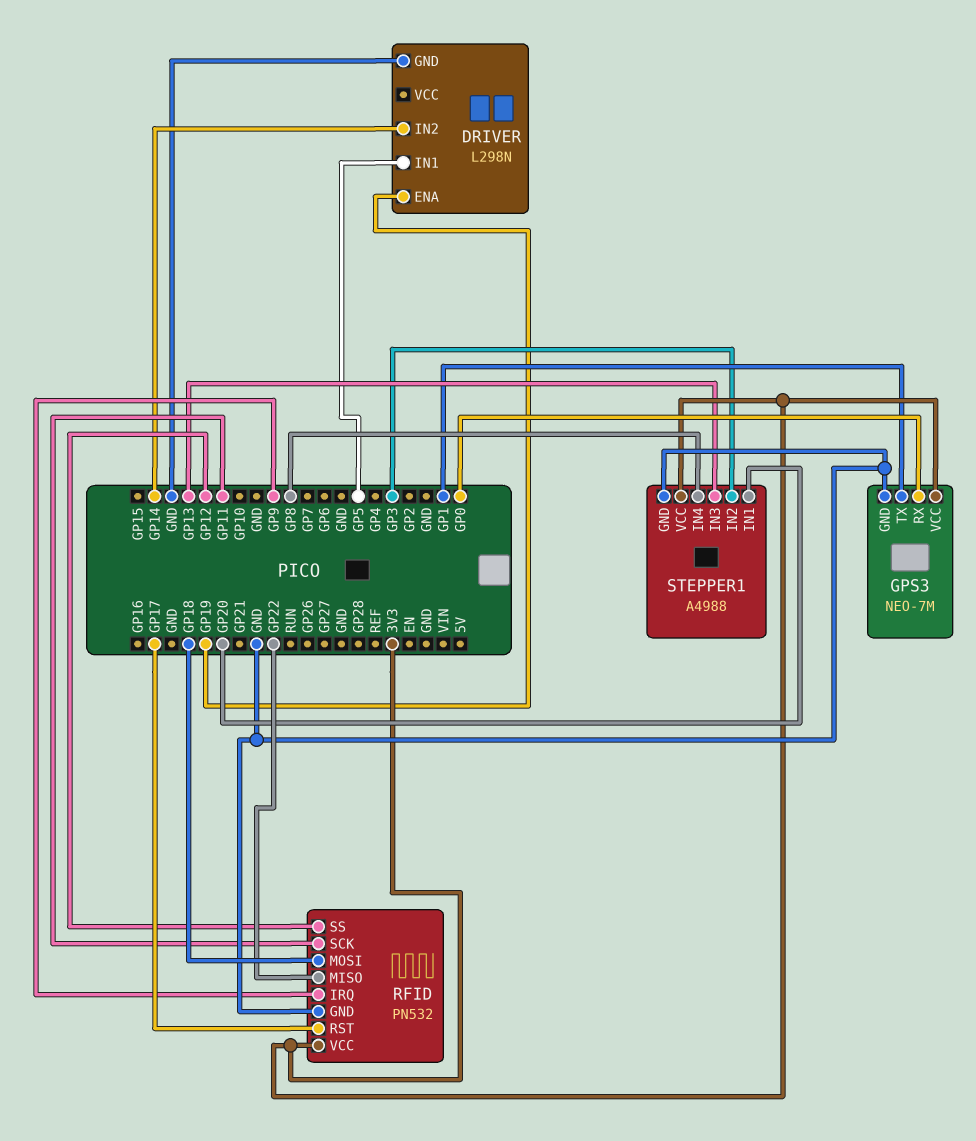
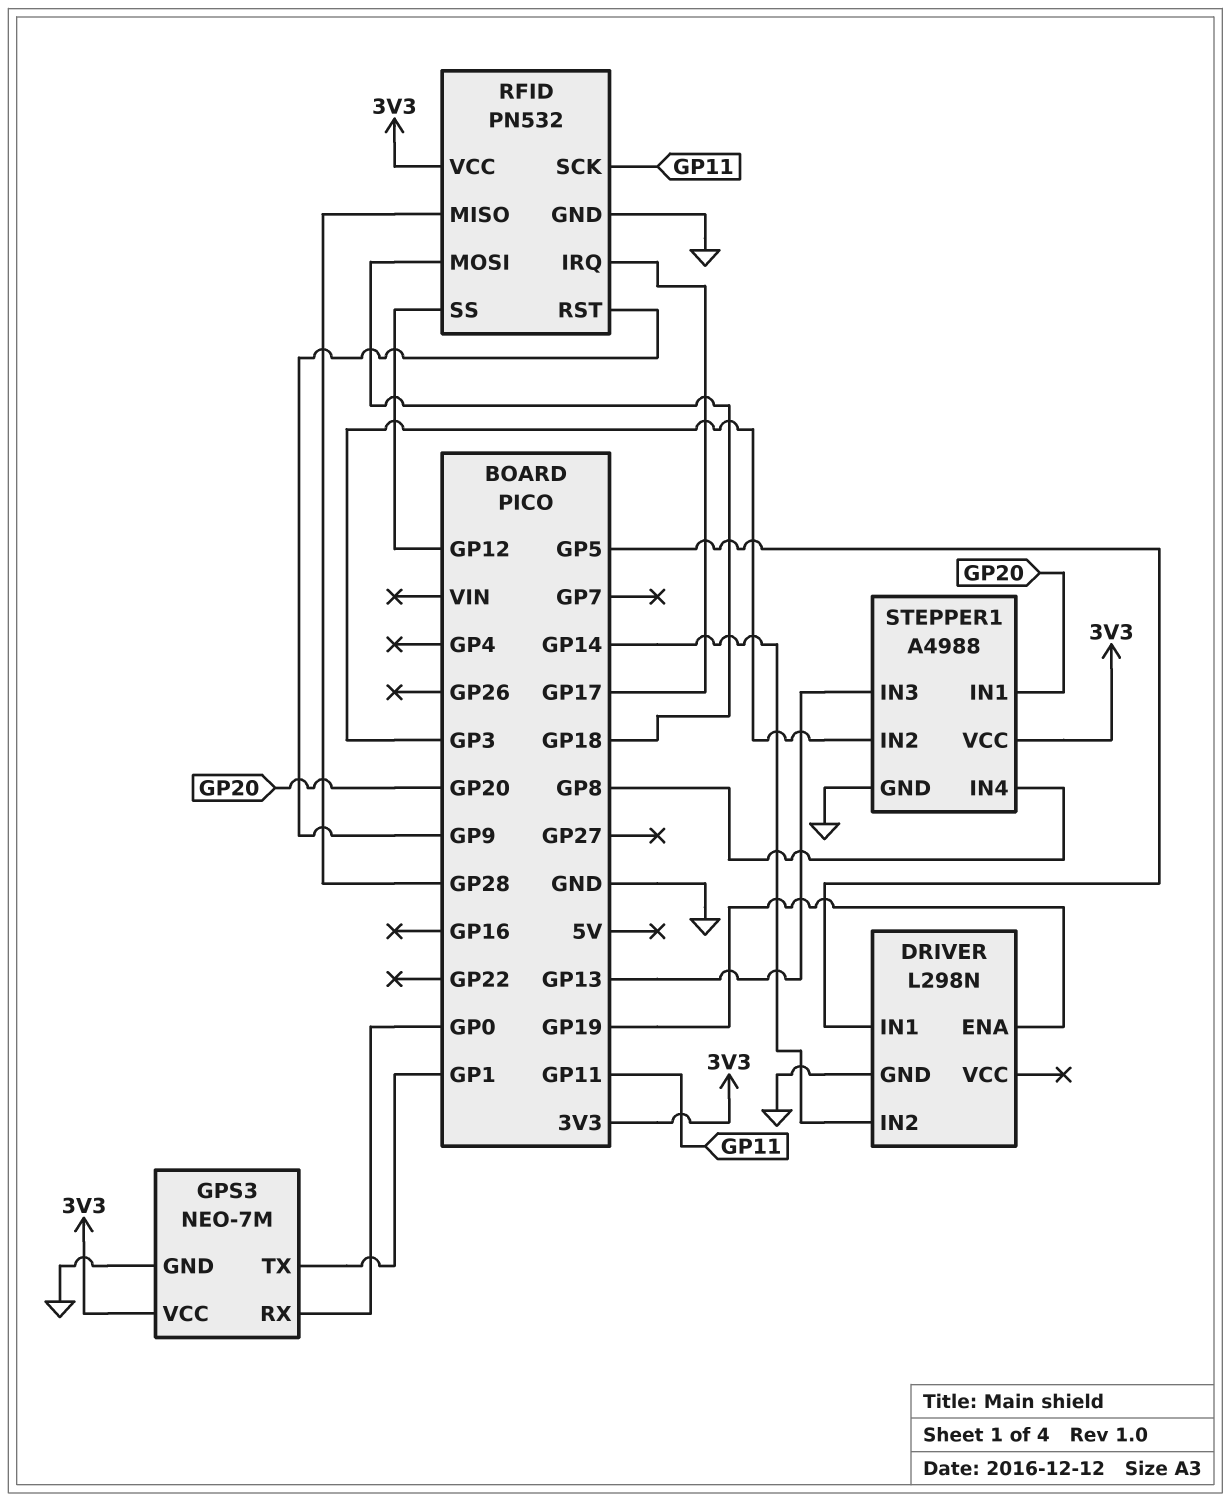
RFID pin IRQ: GP9 -> GP17
RFID pin MISO: GP22 -> GP28
RFID pin RST: GP17 -> GP9

